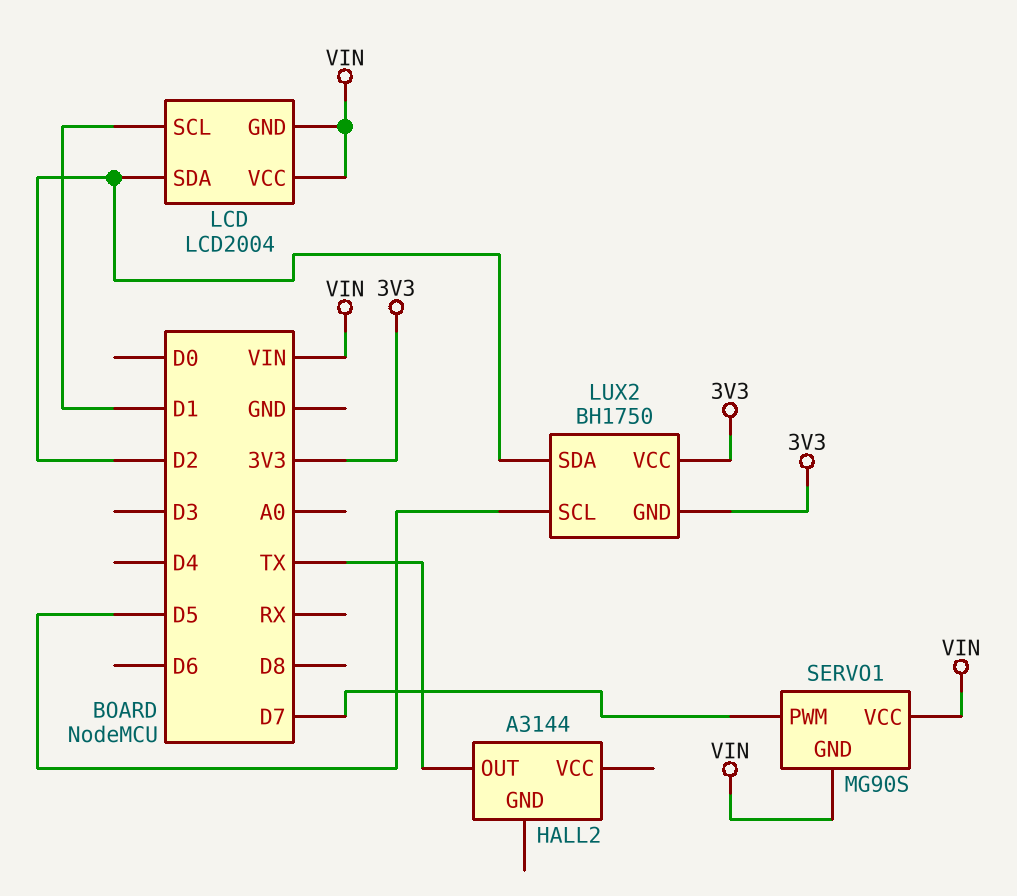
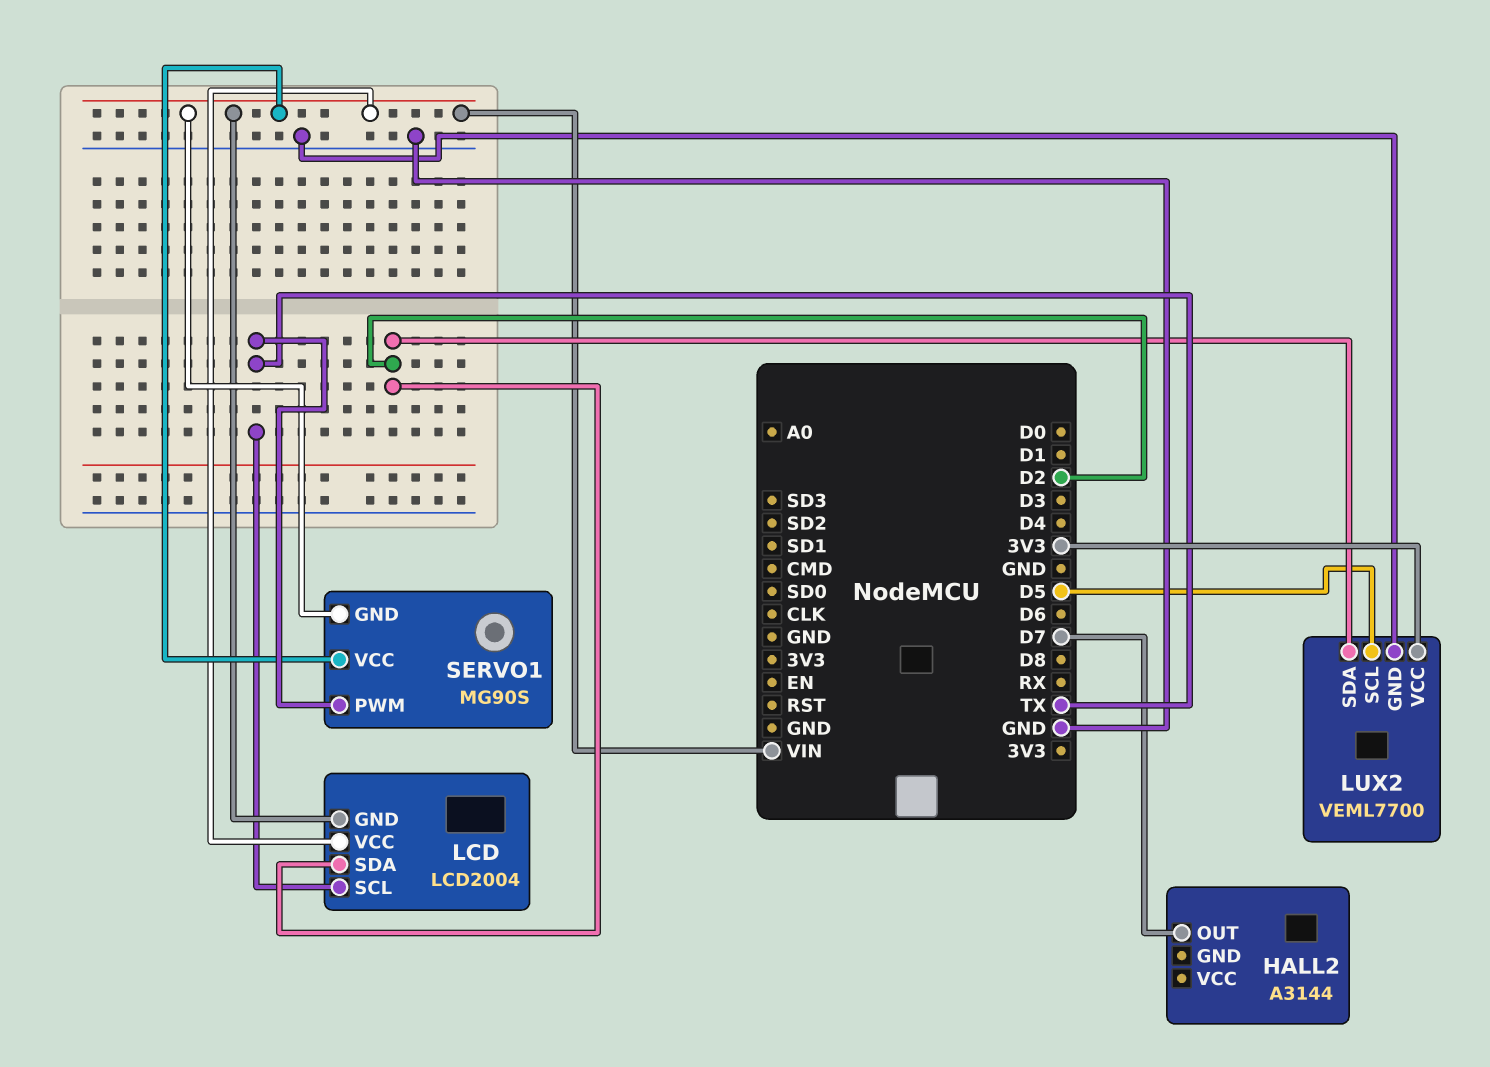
HALL2 pin OUT: TX -> D7
LCD pin SCL: D1 -> TX
LUX2: BH1750 -> VEML7700
LUX2 pin GND: 3V3 -> GND
SERVO1 pin PWM: D7 -> TX

